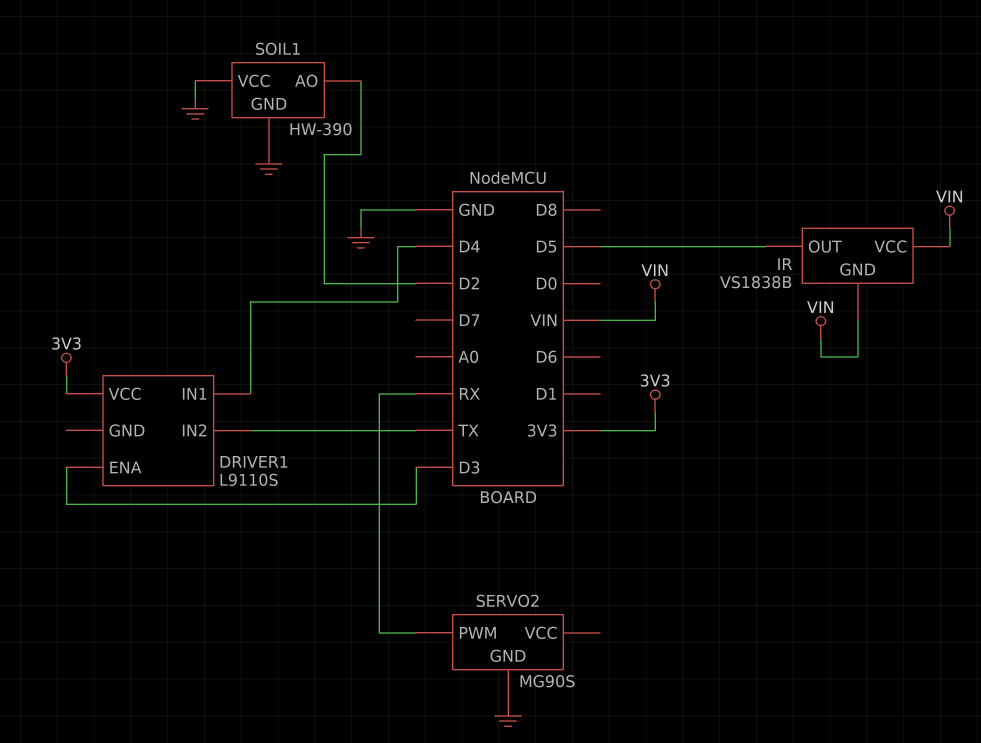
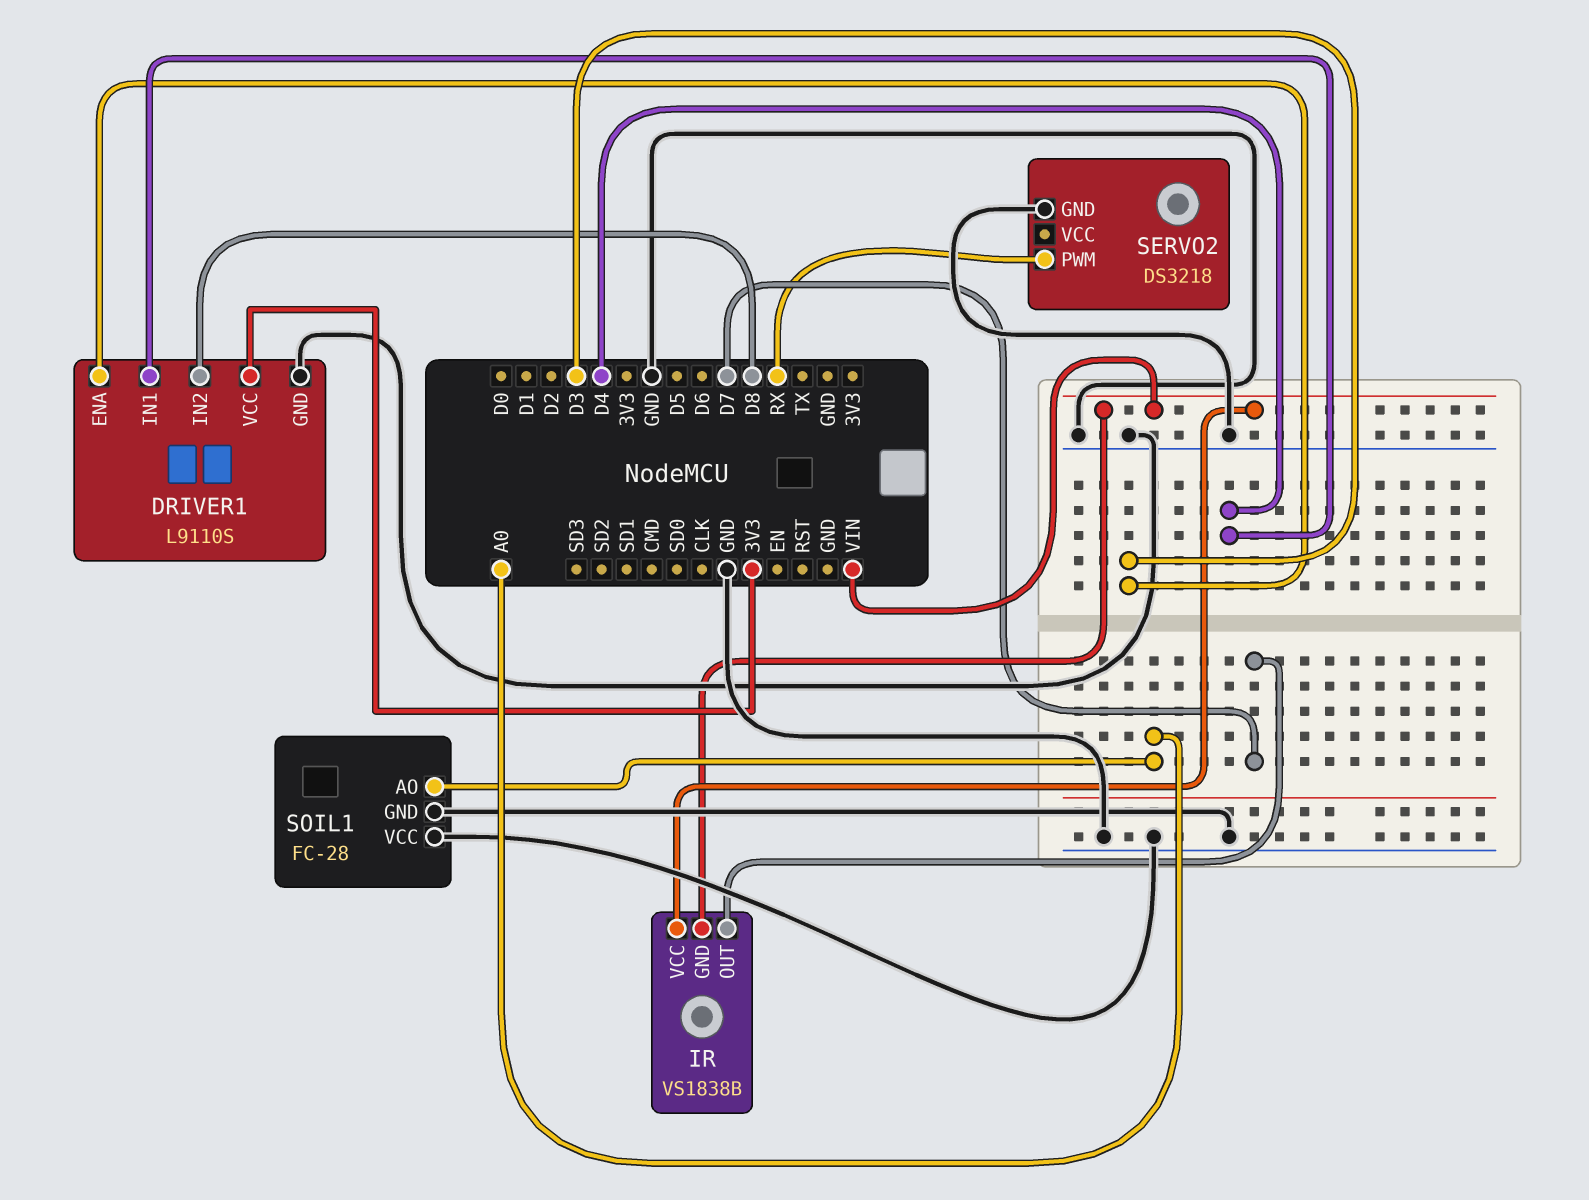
DRIVER1 pin GND: none -> GND
DRIVER1 pin IN2: TX -> D8
IR pin OUT: D5 -> D7
SERVO2: MG90S -> DS3218
SOIL1: HW-390 -> FC-28
SOIL1 pin AO: D2 -> A0

